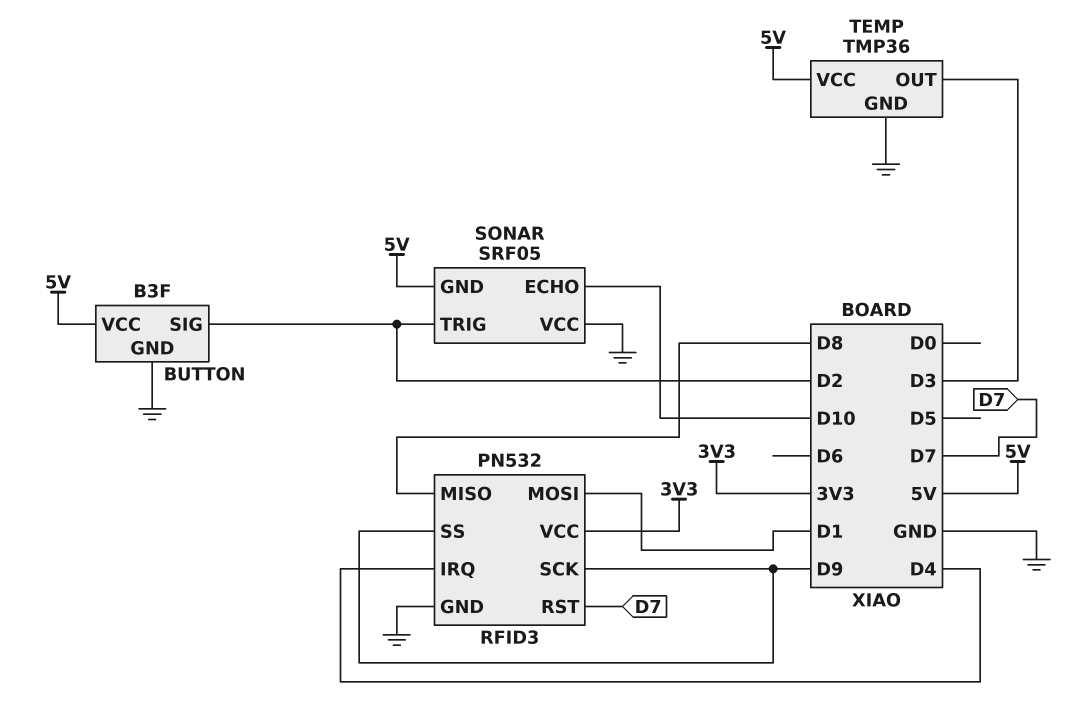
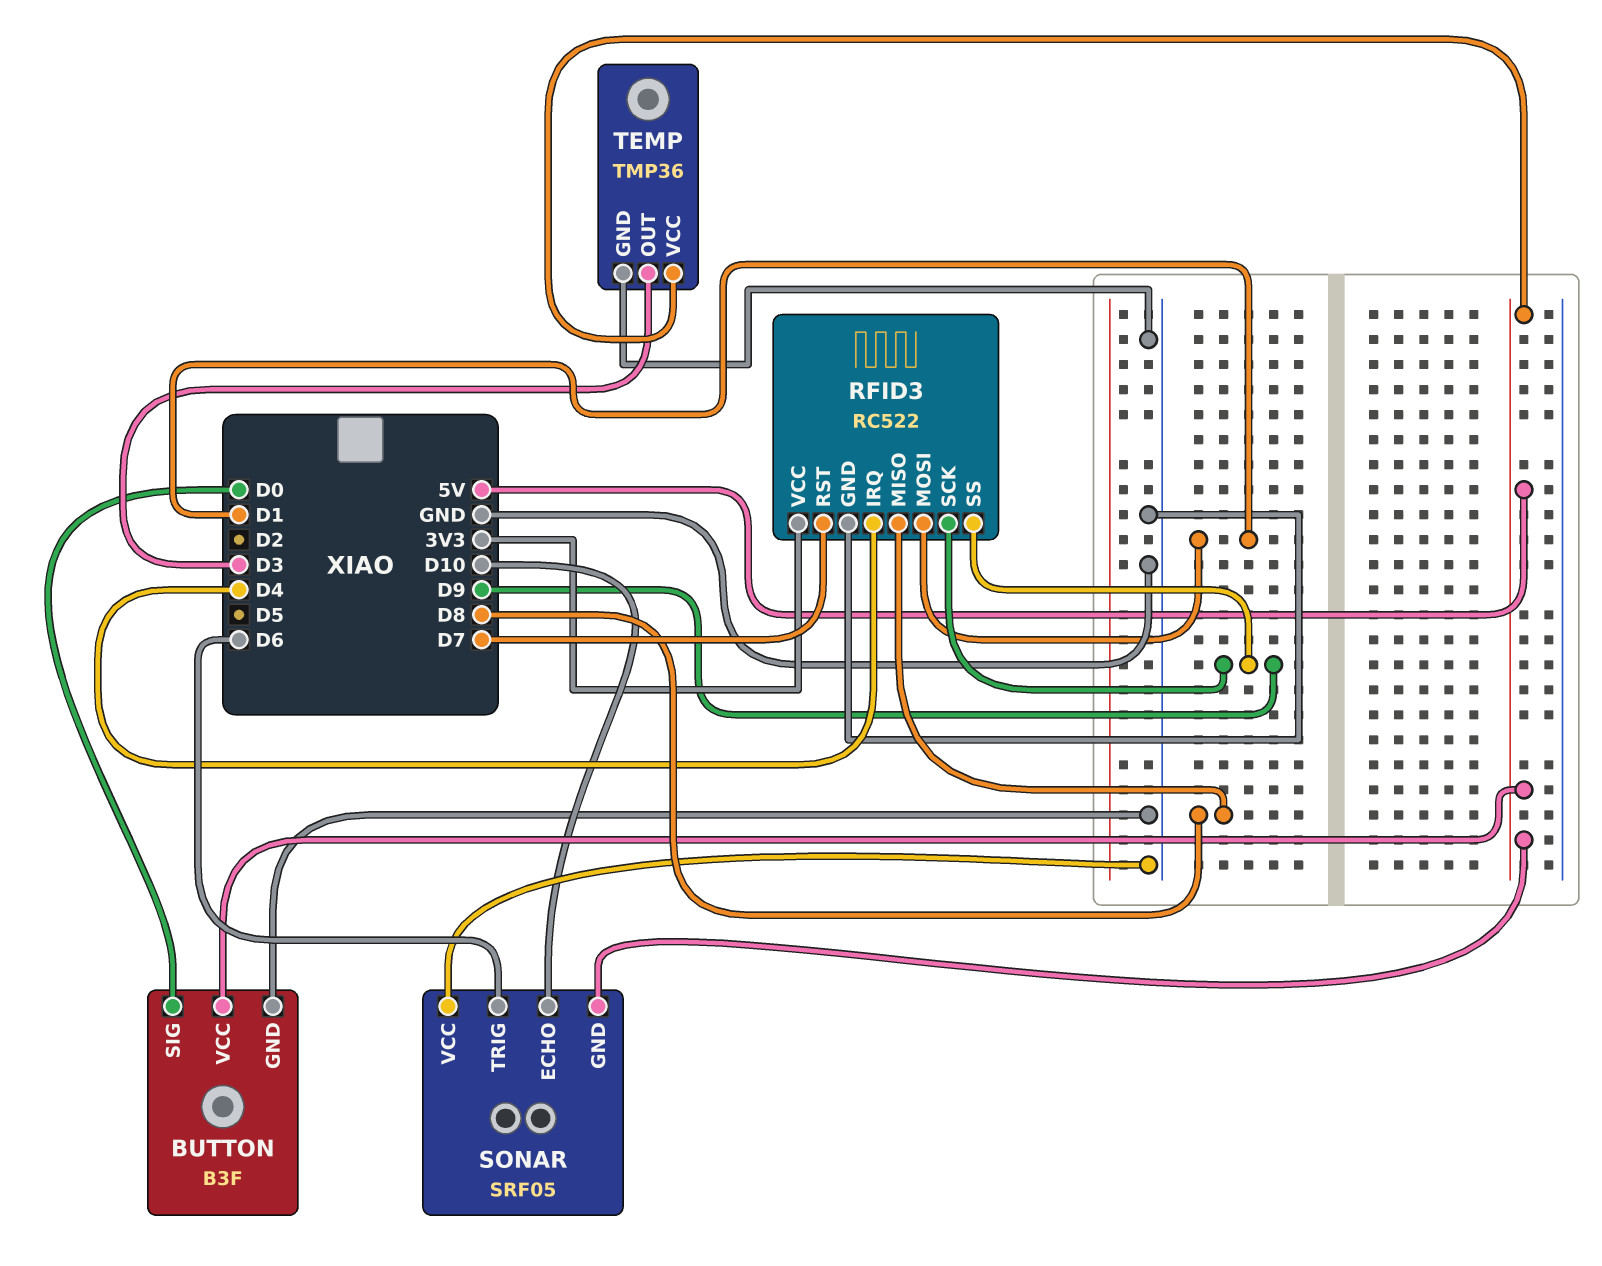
BUTTON pin SIG: D2 -> D0
RFID3: PN532 -> RC522
SONAR pin TRIG: D2 -> D6

